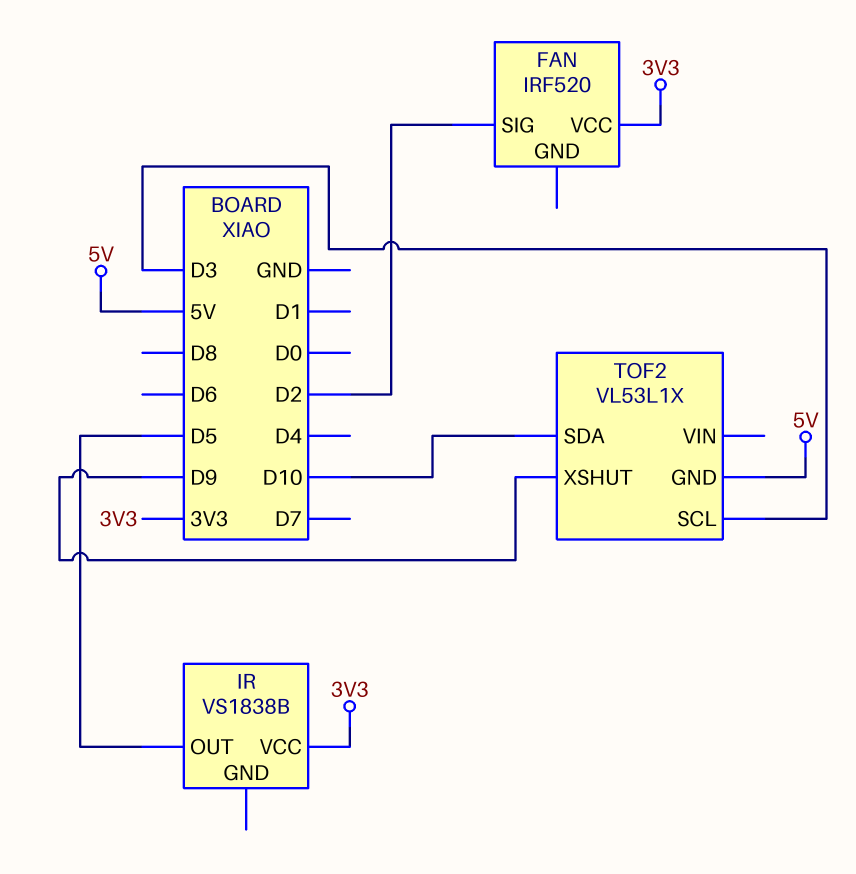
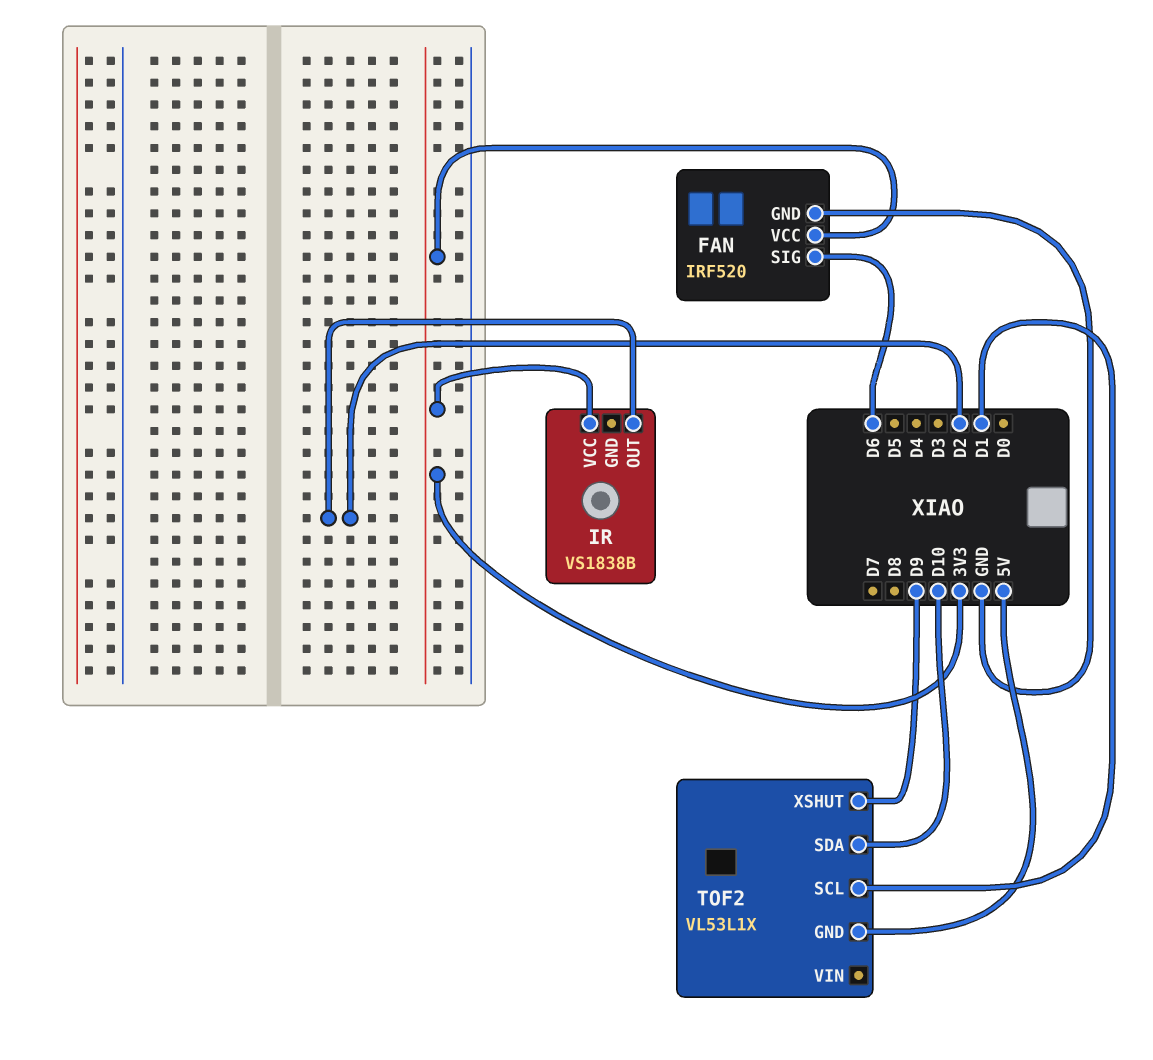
FAN pin GND: none -> GND
FAN pin SIG: D2 -> D6
IR pin OUT: D5 -> D2
TOF2 pin SCL: D3 -> D1

